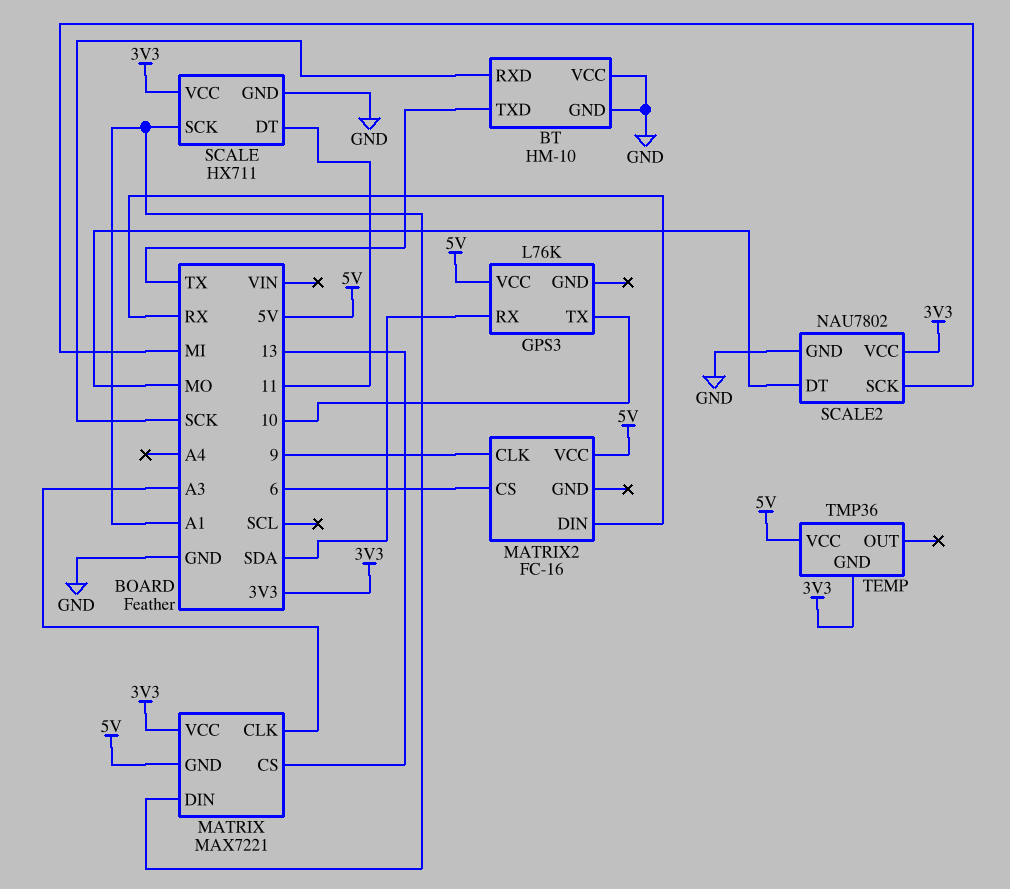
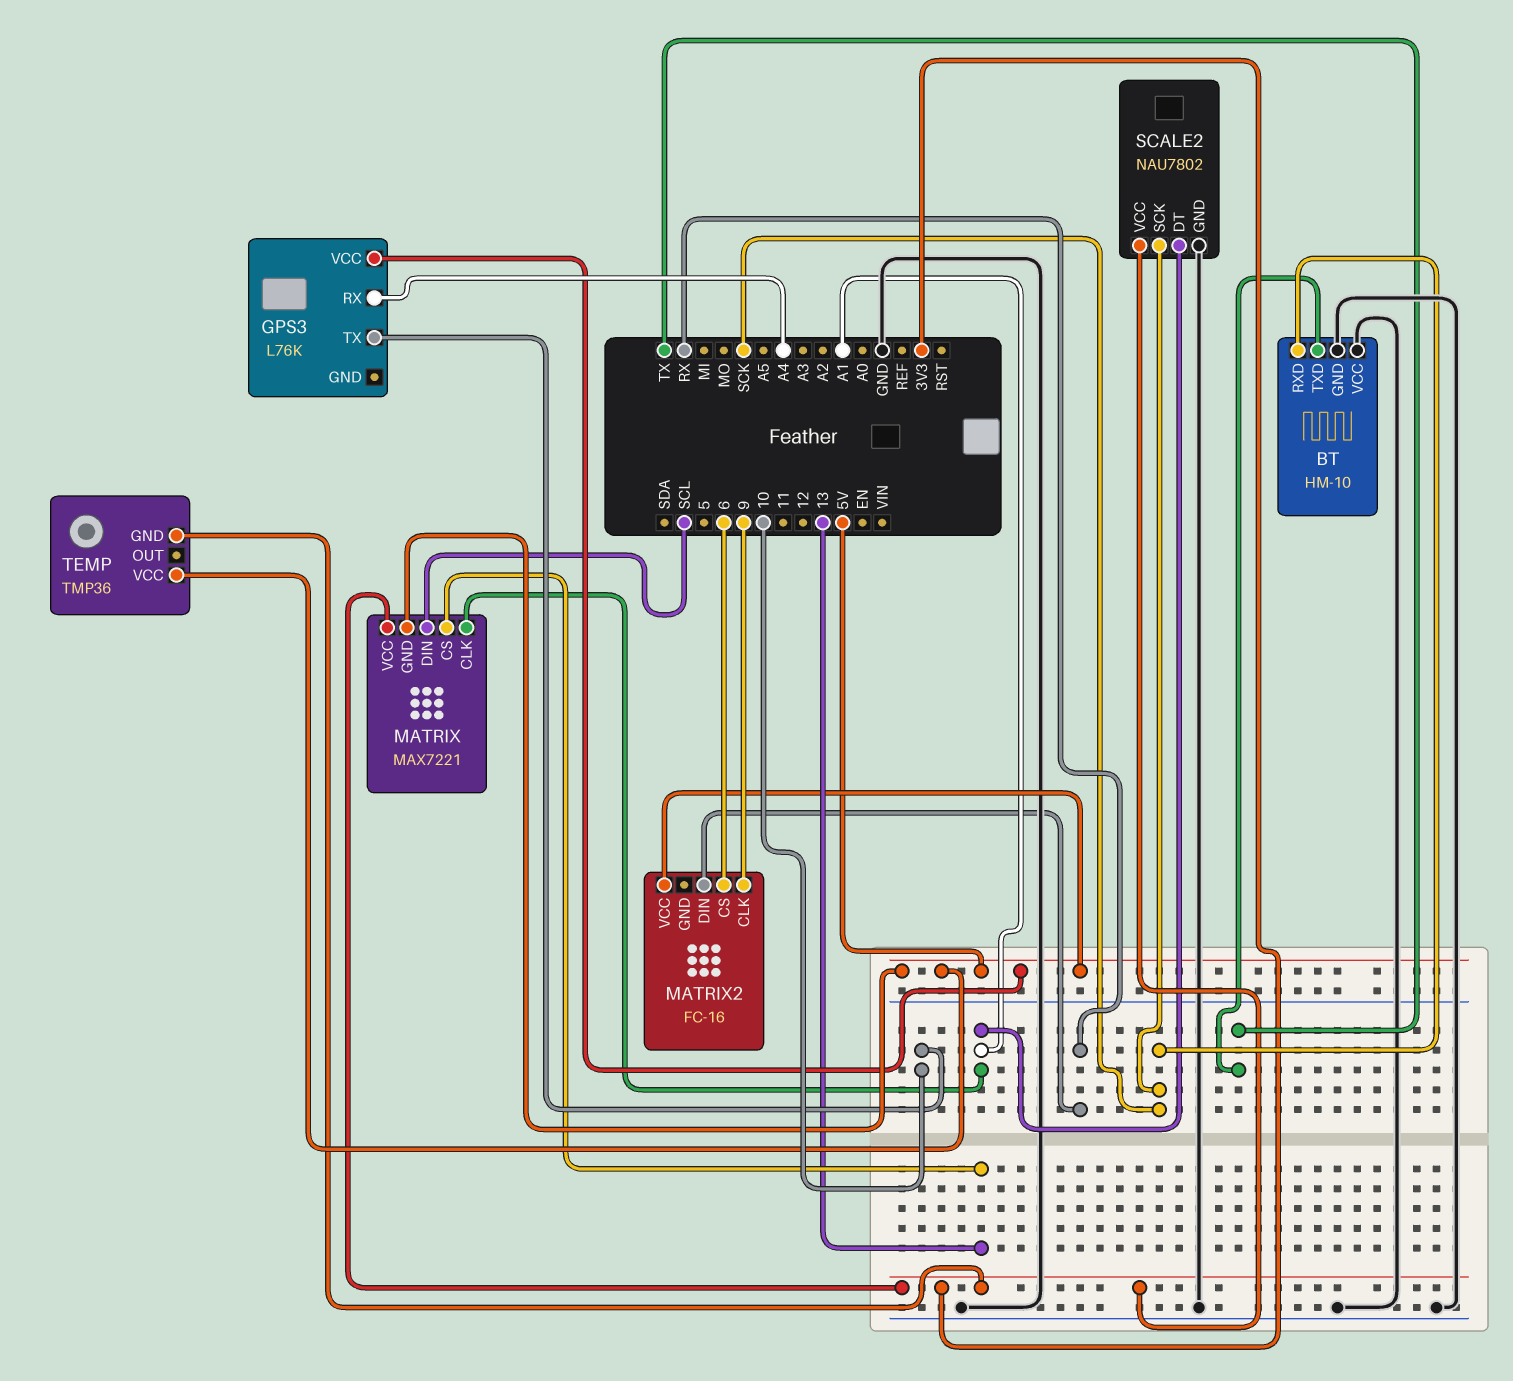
GPS3 pin RX: SDA -> A4
MATRIX pin CLK: A3 -> A1
MATRIX pin DIN: A1 -> SCL
SCALE: HX711 -> none
SCALE pin DT: 11 -> none
SCALE pin GND: GND -> none
SCALE pin SCK: A1 -> none
SCALE pin VCC: 3V3 -> none
SCALE2 pin DT: MO -> A1
SCALE2 pin SCK: MI -> SCK

